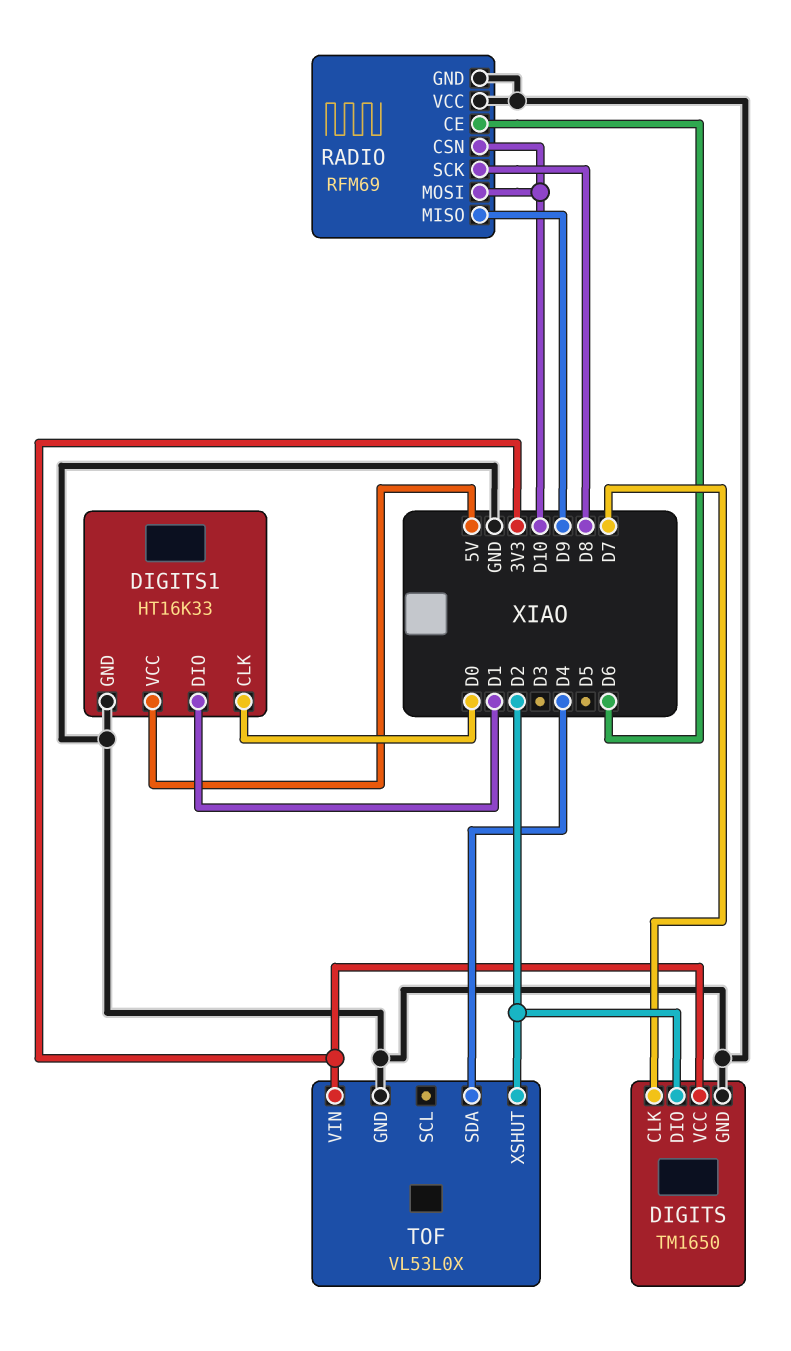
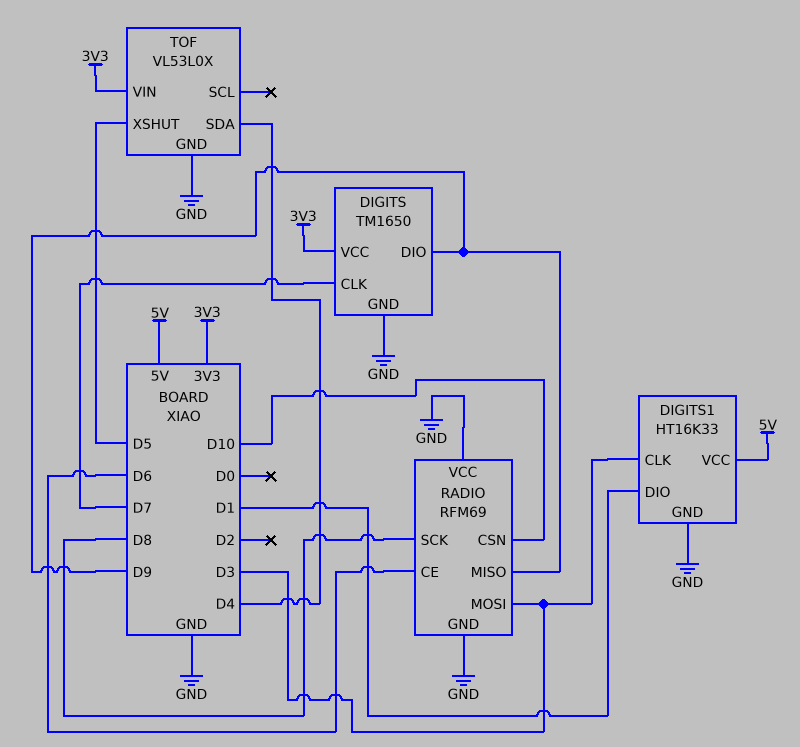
DIGITS pin DIO: D2 -> D9
DIGITS1 pin CLK: D0 -> D3
RADIO pin MOSI: D10 -> D3
TOF pin XSHUT: D2 -> D5

